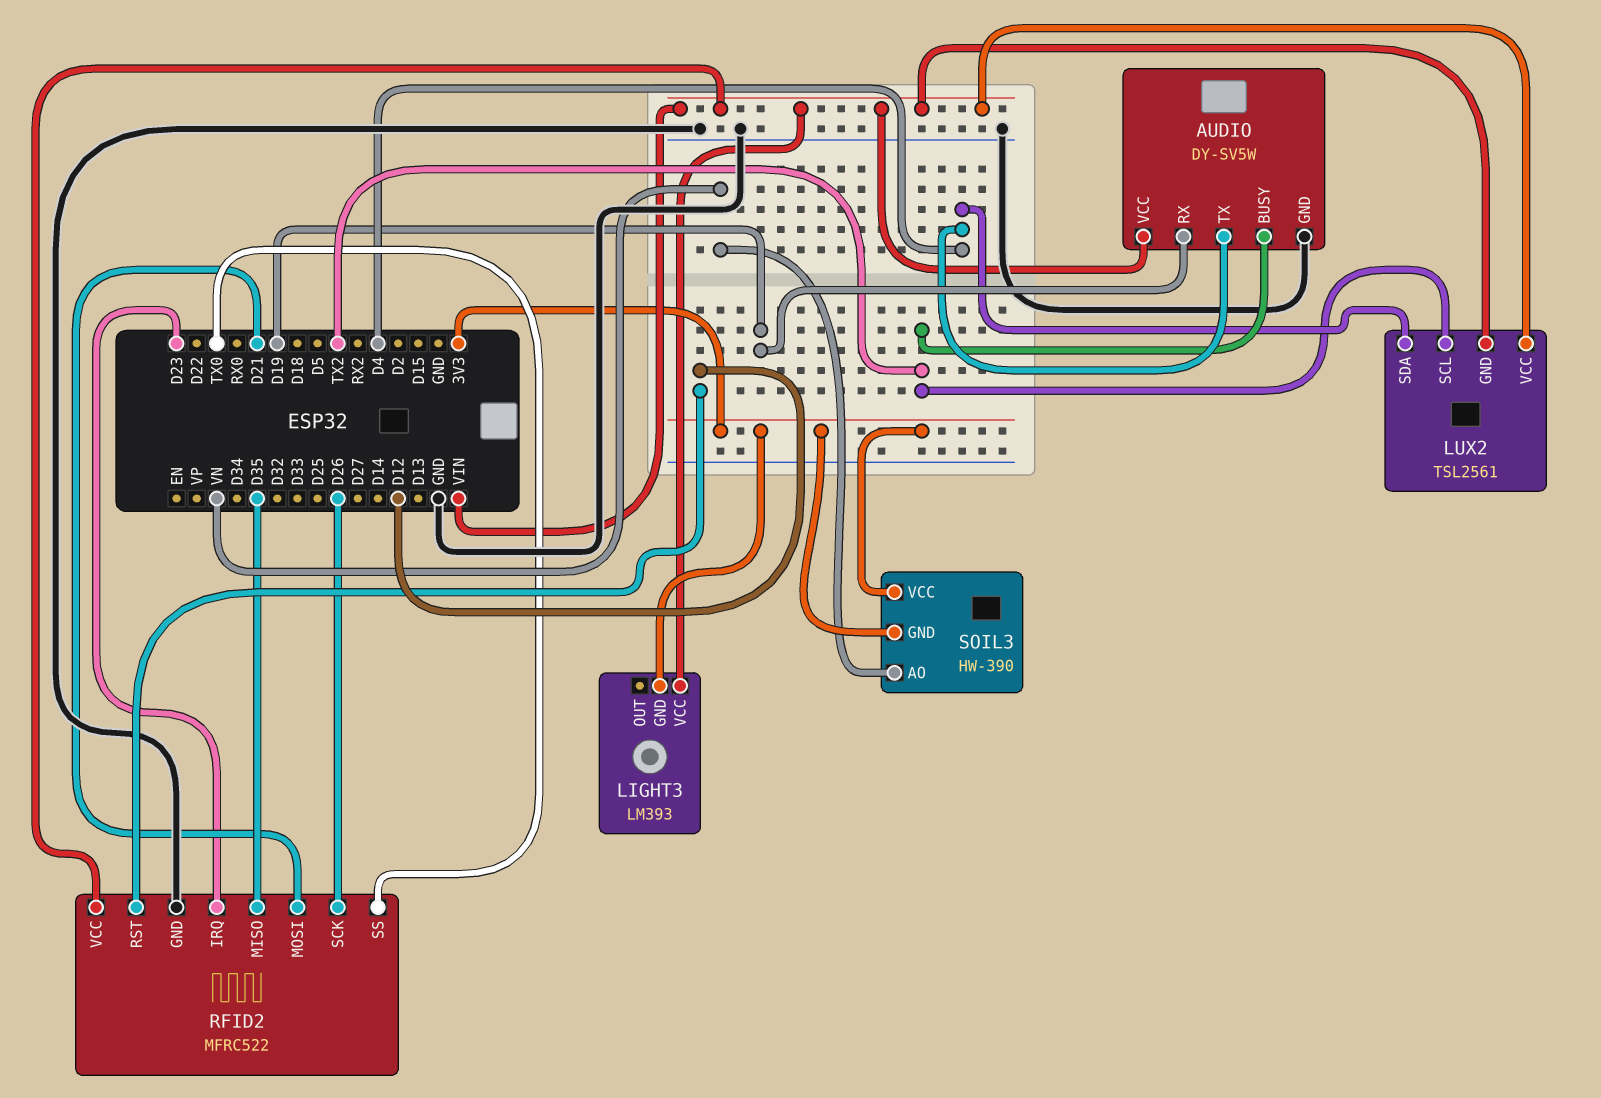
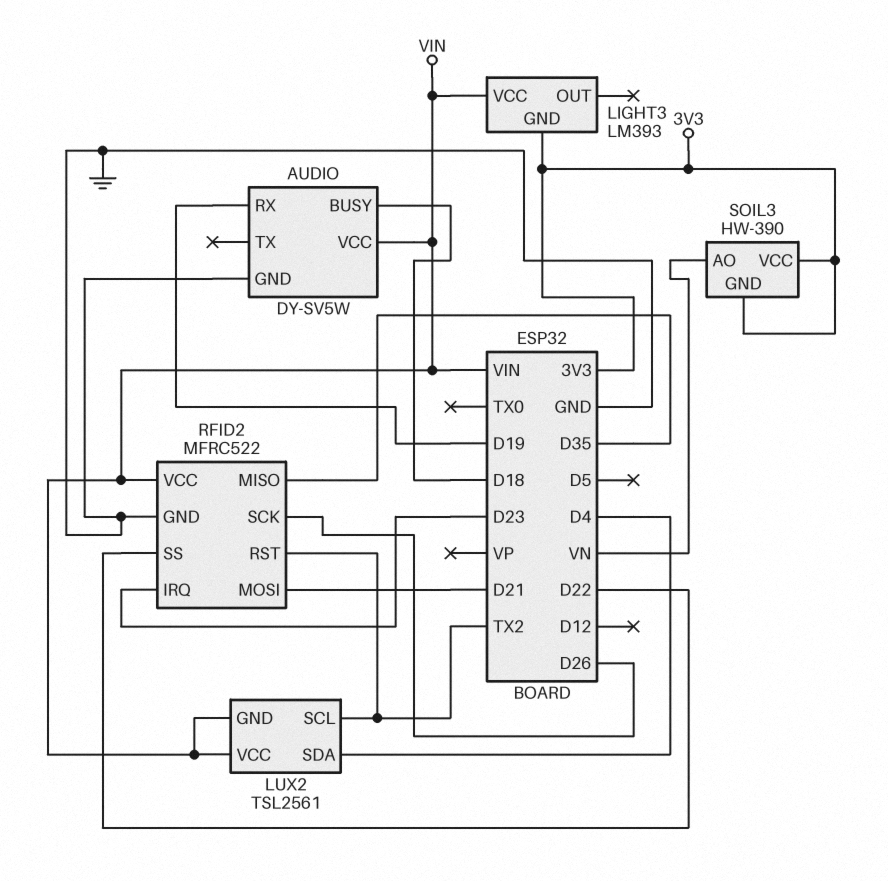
AUDIO pin BUSY: TX2 -> D18
AUDIO pin TX: D4 -> none
RFID2 pin RST: D12 -> TX2
RFID2 pin SS: TX0 -> D22

